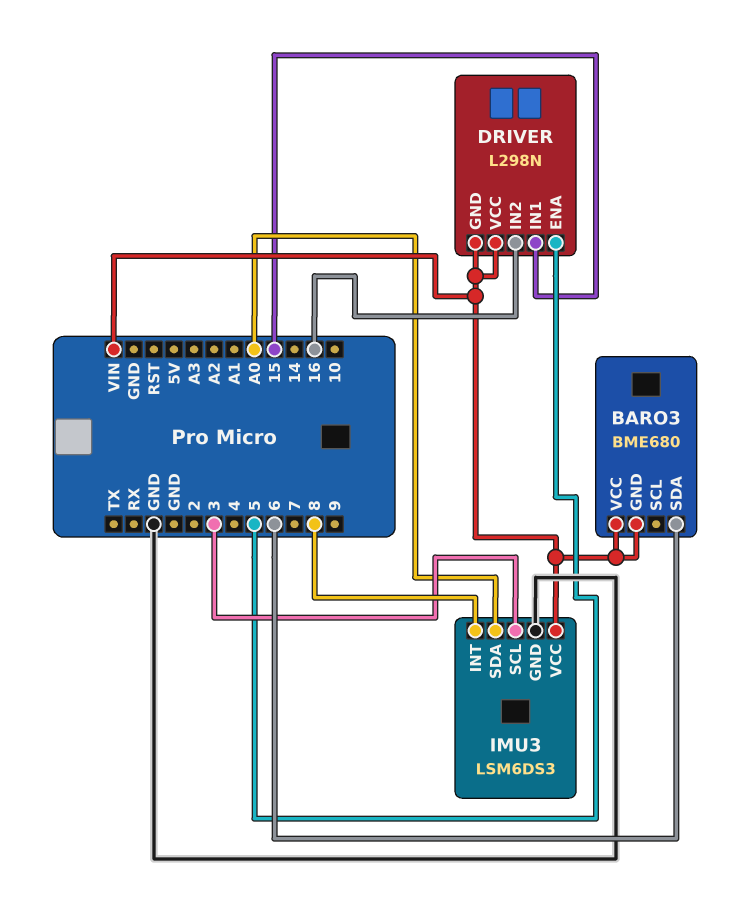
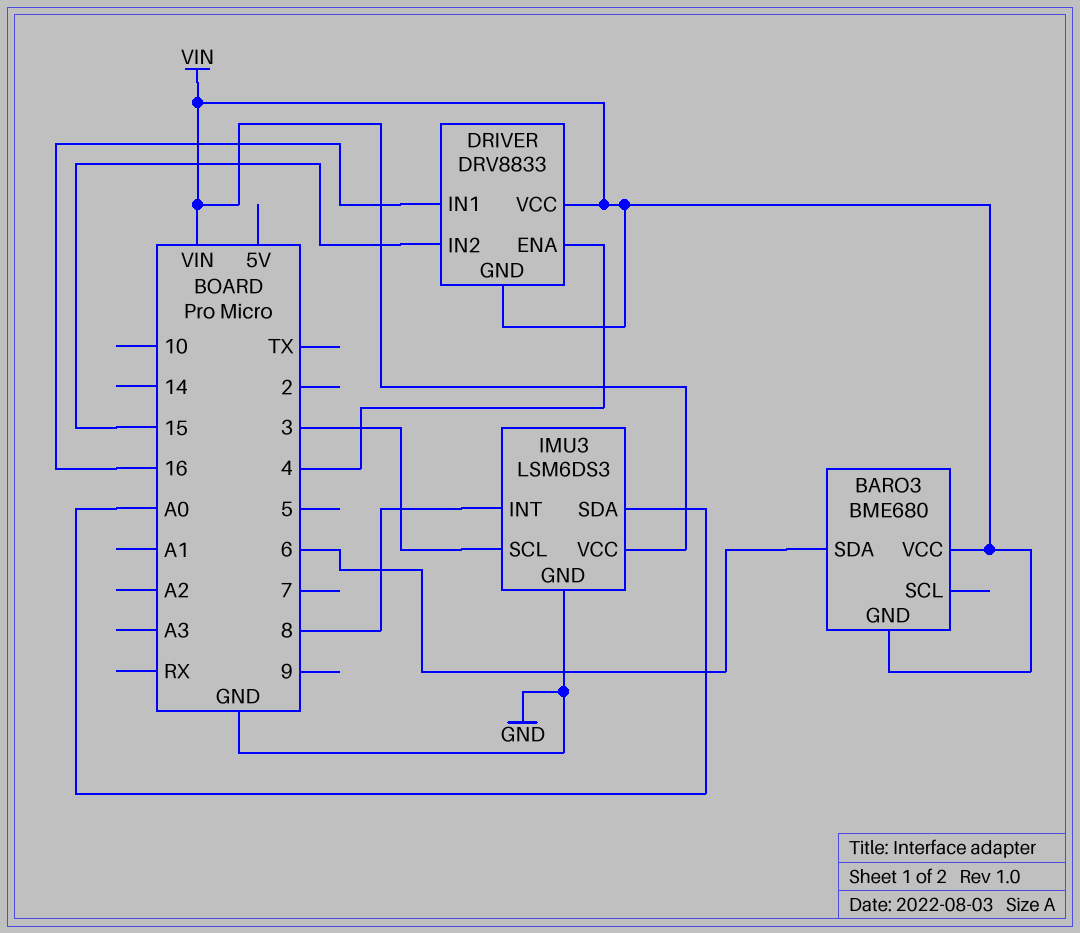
DRIVER: L298N -> DRV8833
DRIVER pin ENA: 5 -> 4
DRIVER pin IN1: 15 -> 16
DRIVER pin IN2: 16 -> 15

